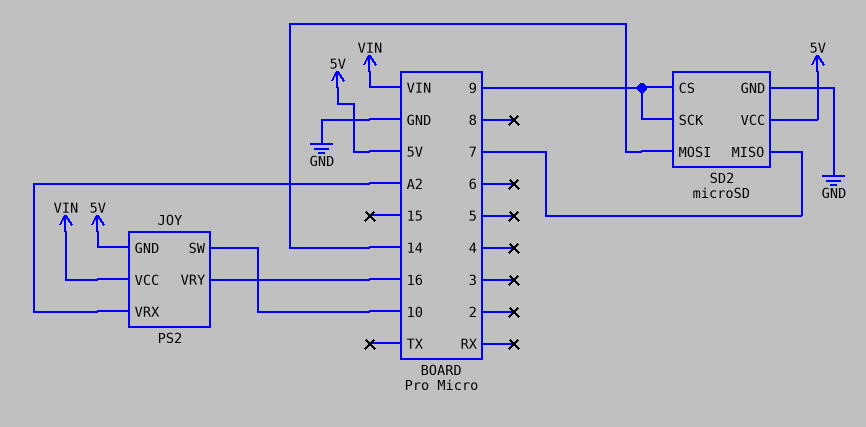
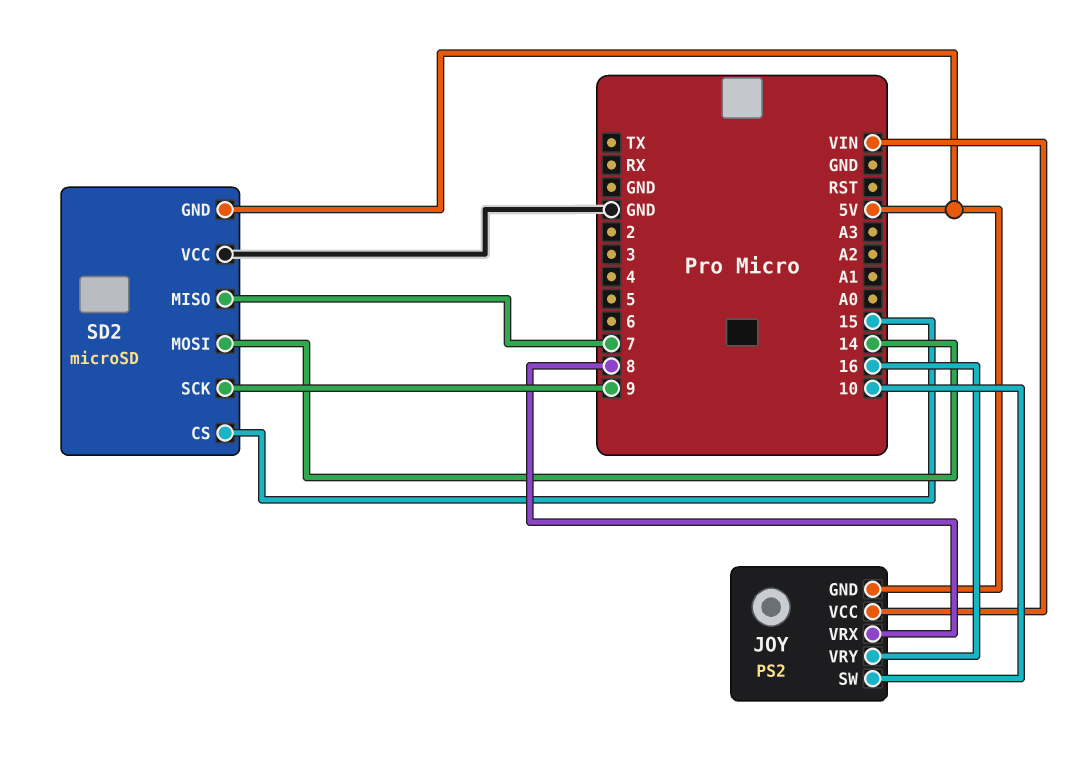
JOY pin VRX: A2 -> 8
SD2 pin CS: 9 -> 15
SD2 pin GND: GND -> 5V
SD2 pin VCC: 5V -> GND

